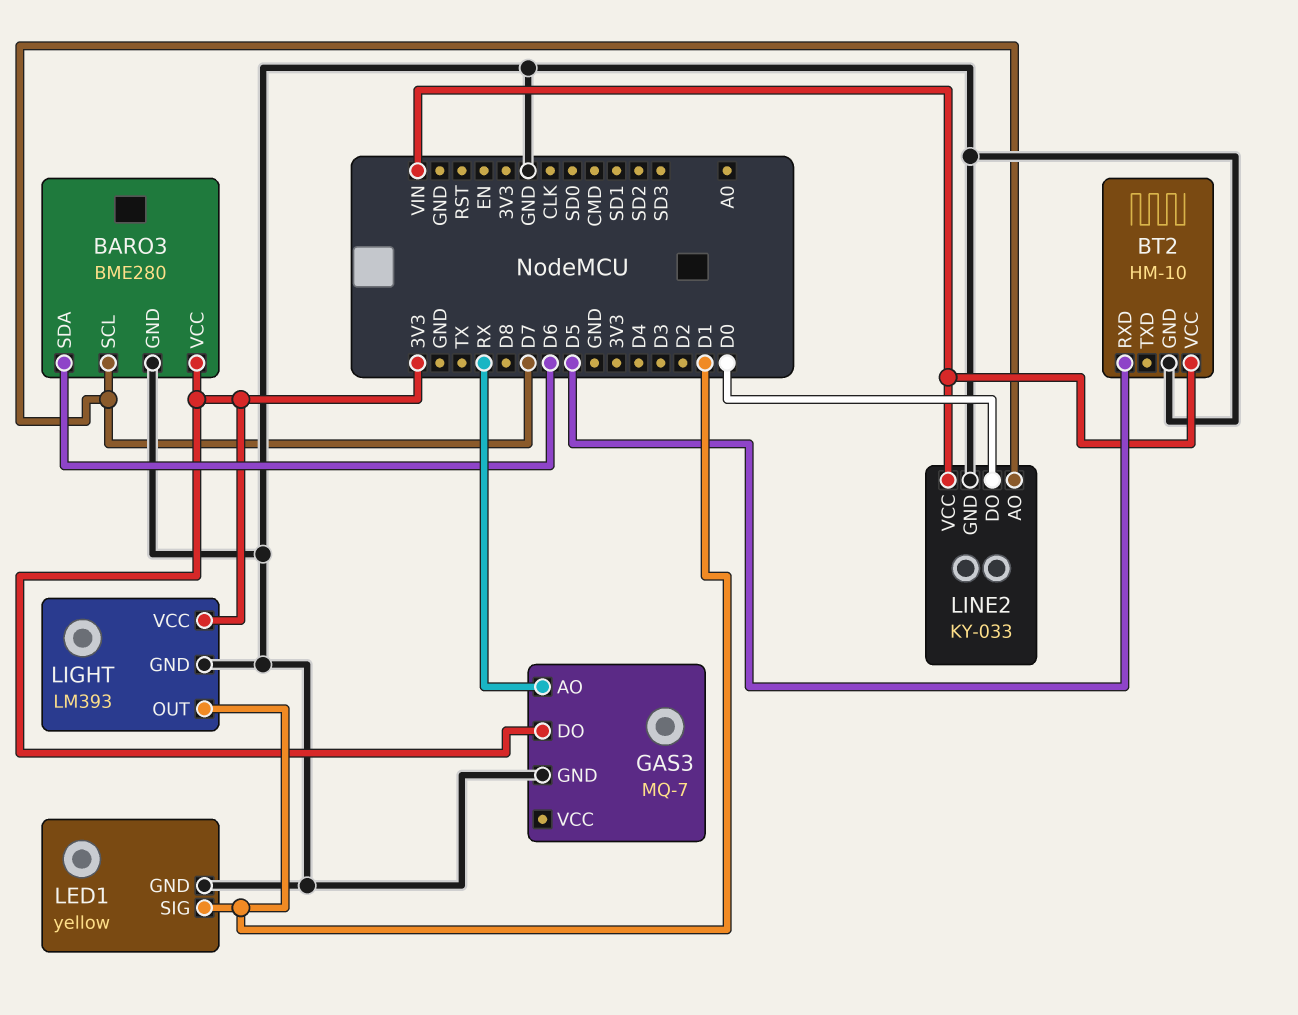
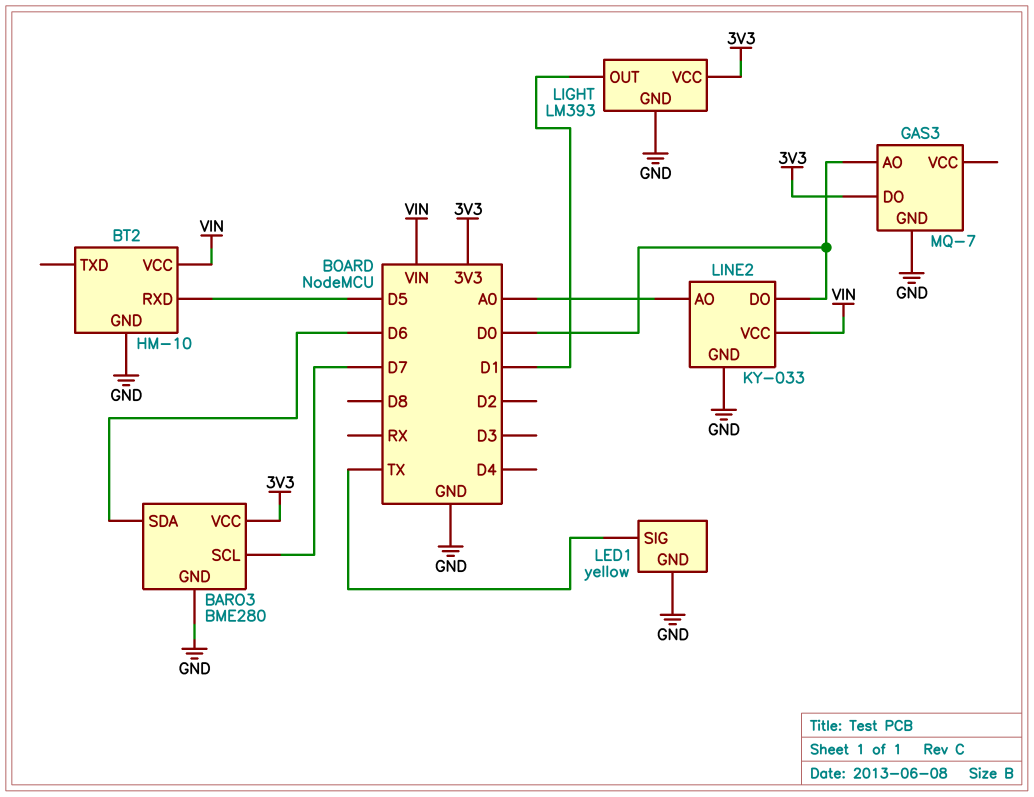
GAS3 pin AO: RX -> D0
LED1 pin SIG: D1 -> TX
LINE2 pin AO: D7 -> A0

